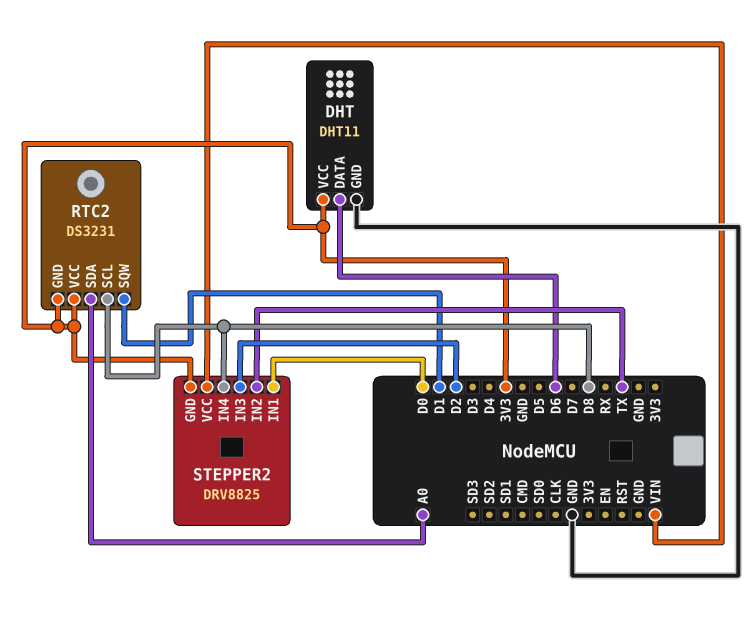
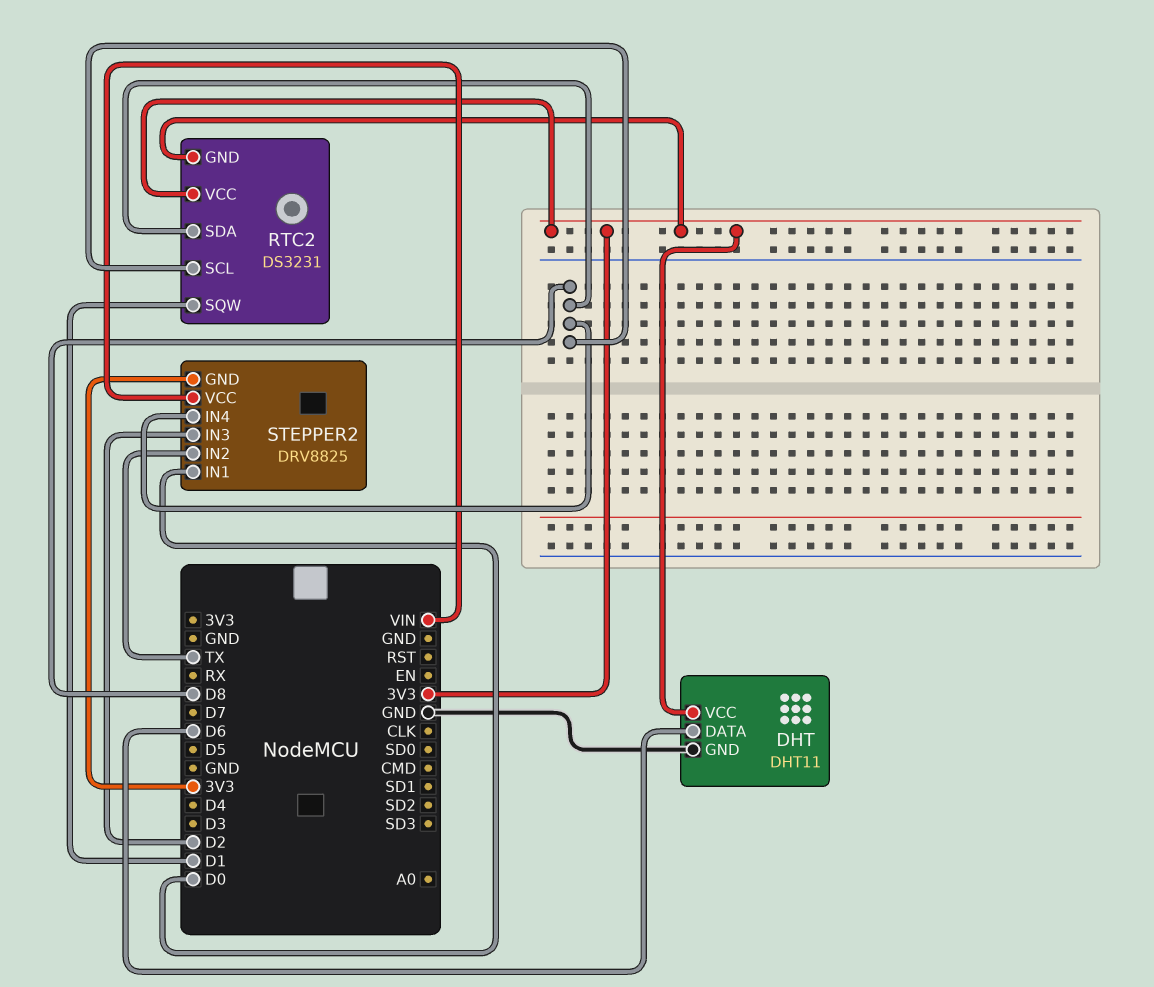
RTC2 pin SDA: A0 -> D8

